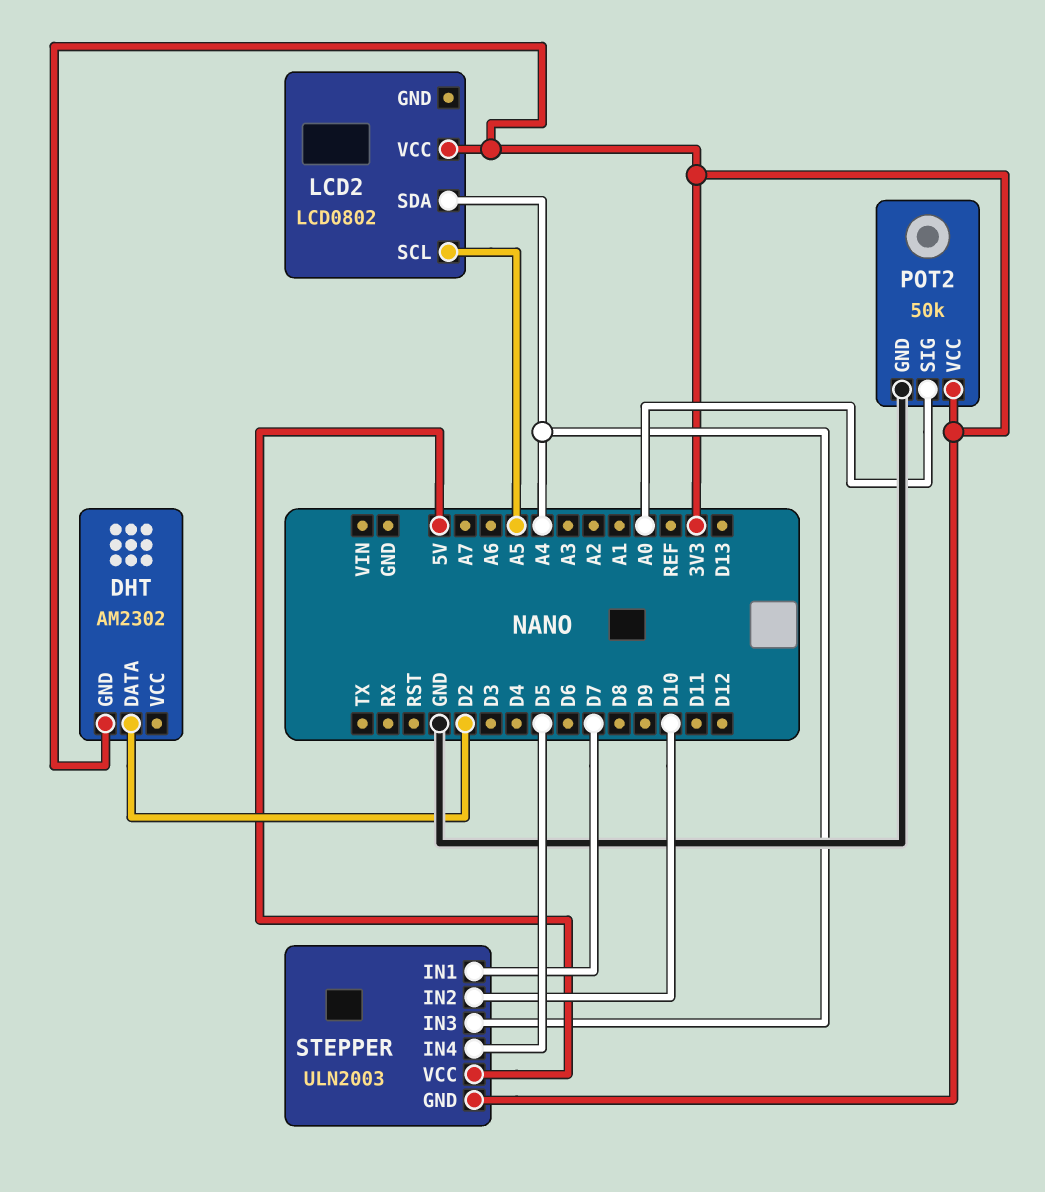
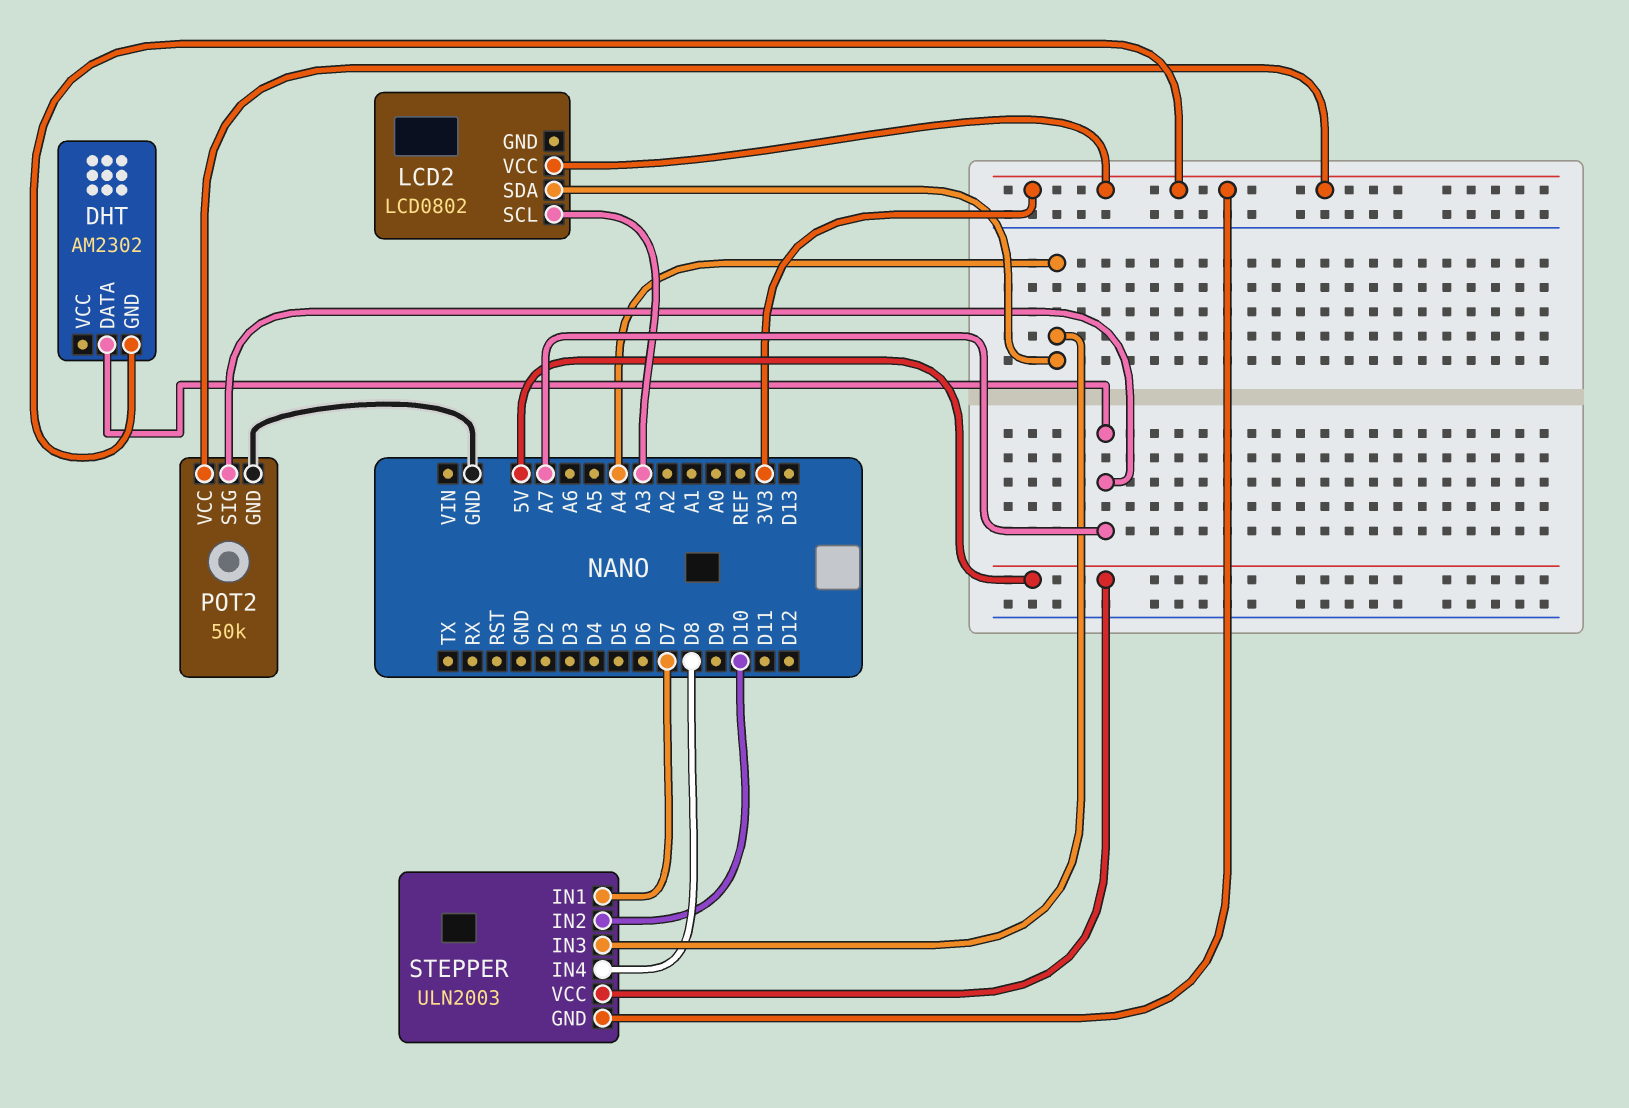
DHT pin DATA: D2 -> A7
LCD2 pin SCL: A5 -> A3
POT2 pin SIG: A0 -> A7
STEPPER pin IN4: D5 -> D8

